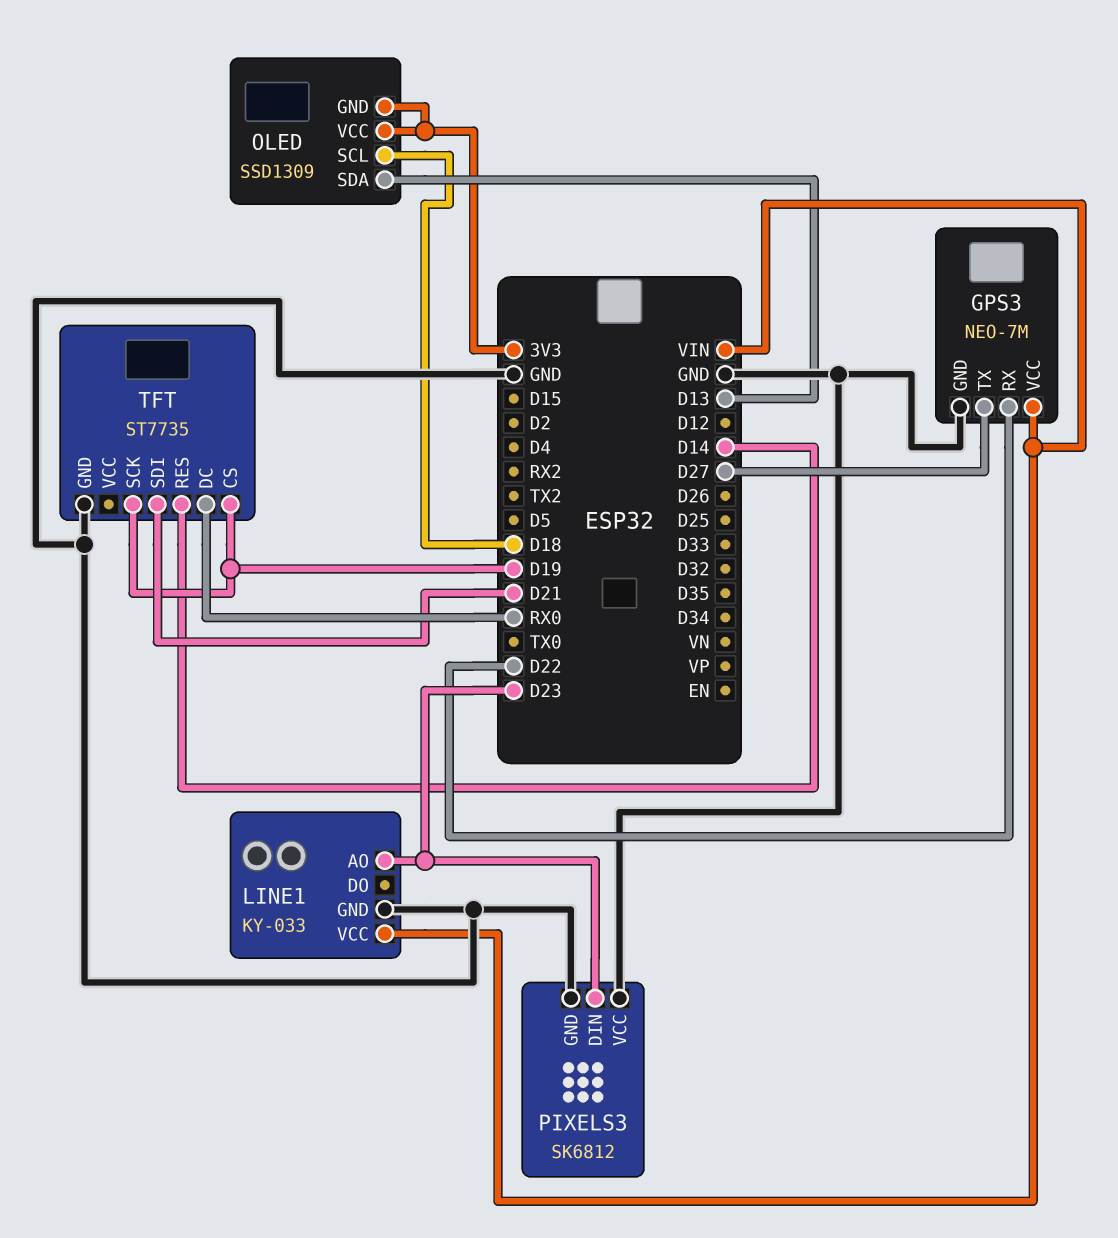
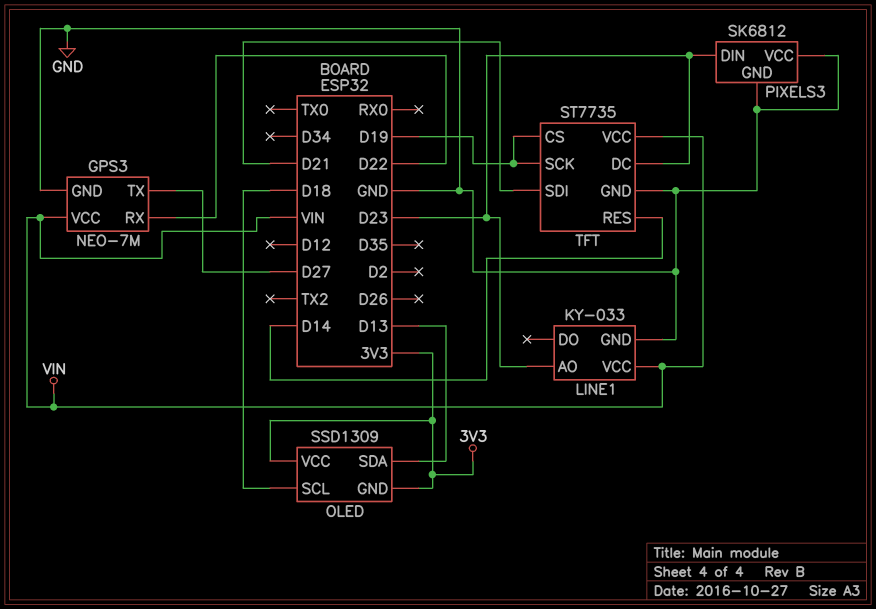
TFT pin DC: RX0 -> D23
TFT pin VCC: none -> VIN

